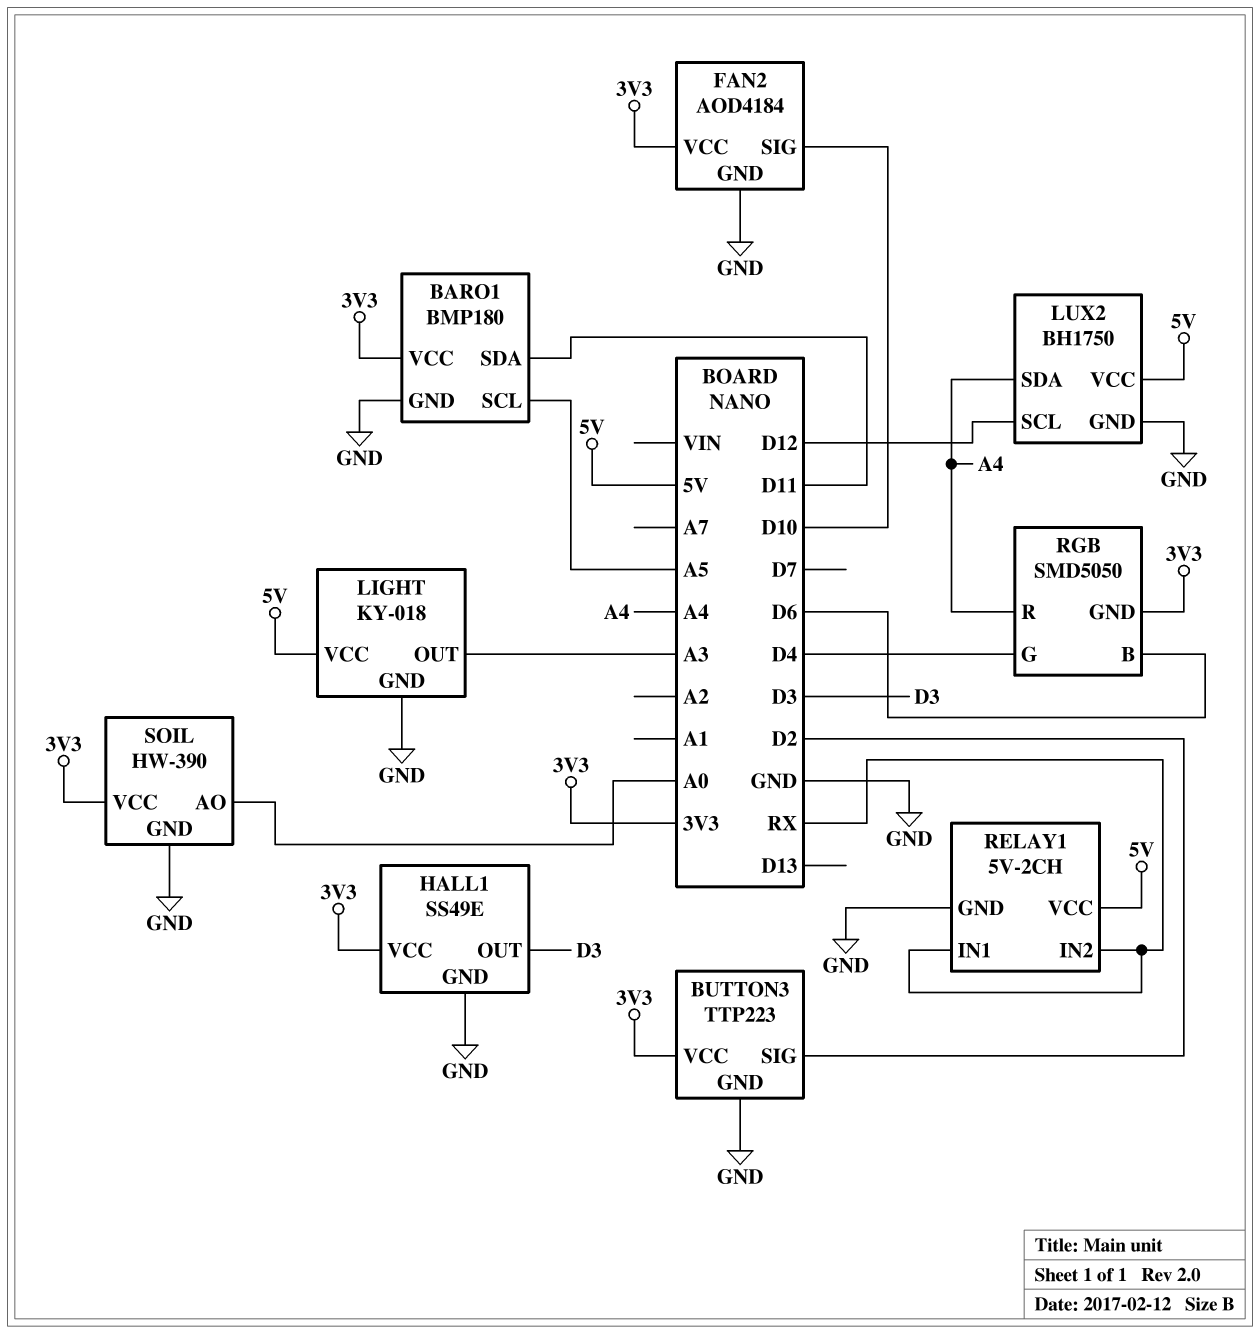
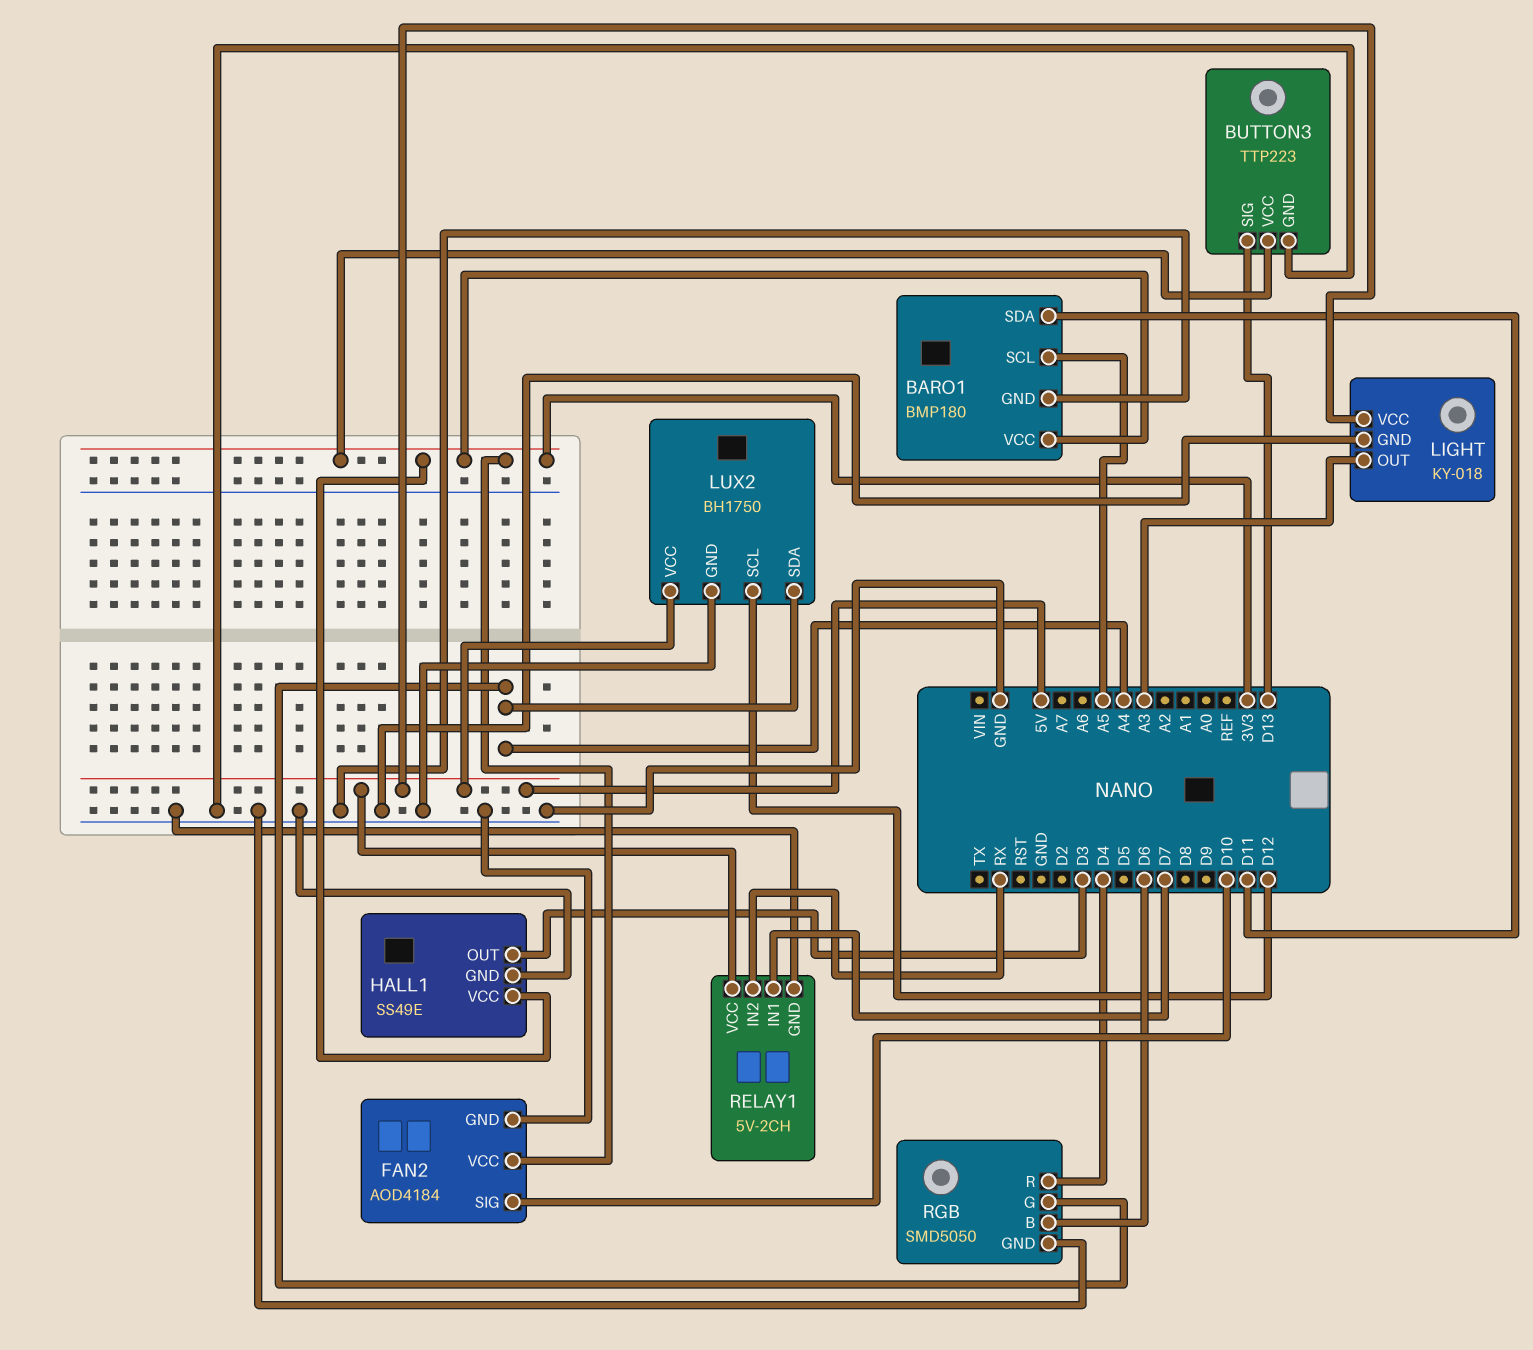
BUTTON3 pin SIG: D2 -> D13
RELAY1 pin IN1: RX -> D7
RGB pin G: D4 -> A4
RGB pin GND: 3V3 -> GND
RGB pin R: A4 -> D4
SOIL: HW-390 -> none
SOIL pin AO: A0 -> none
SOIL pin GND: GND -> none
SOIL pin VCC: 3V3 -> none

